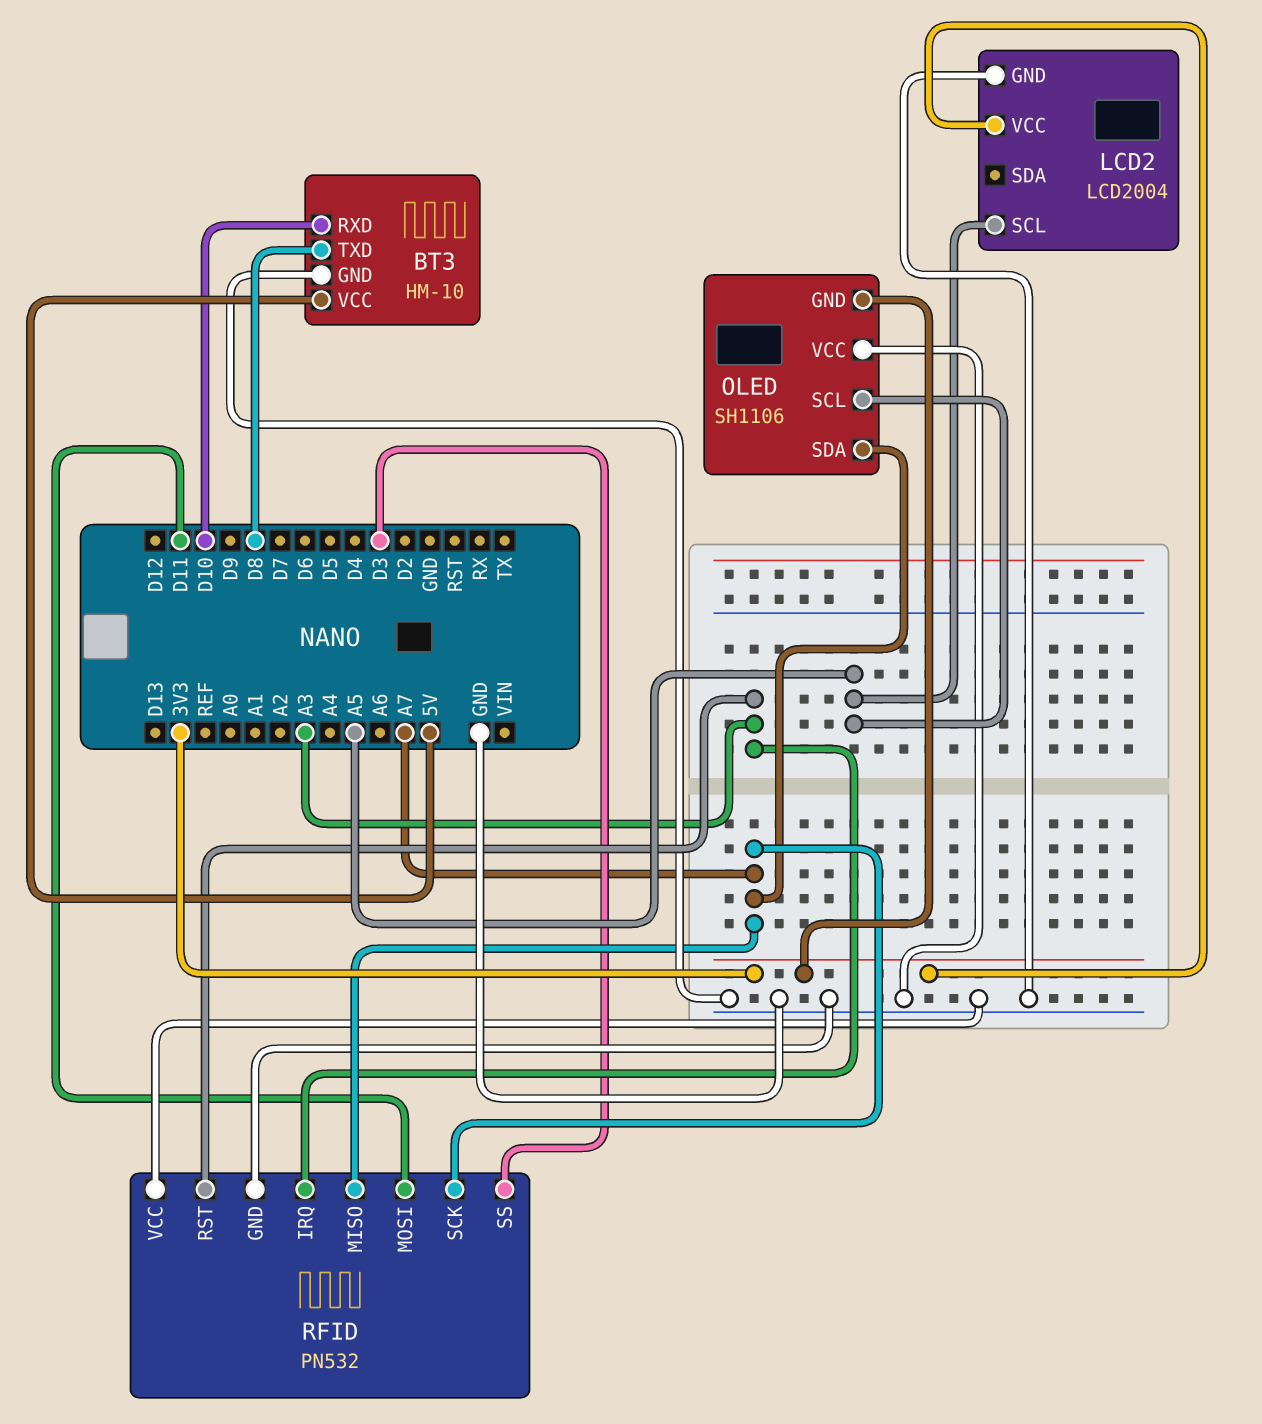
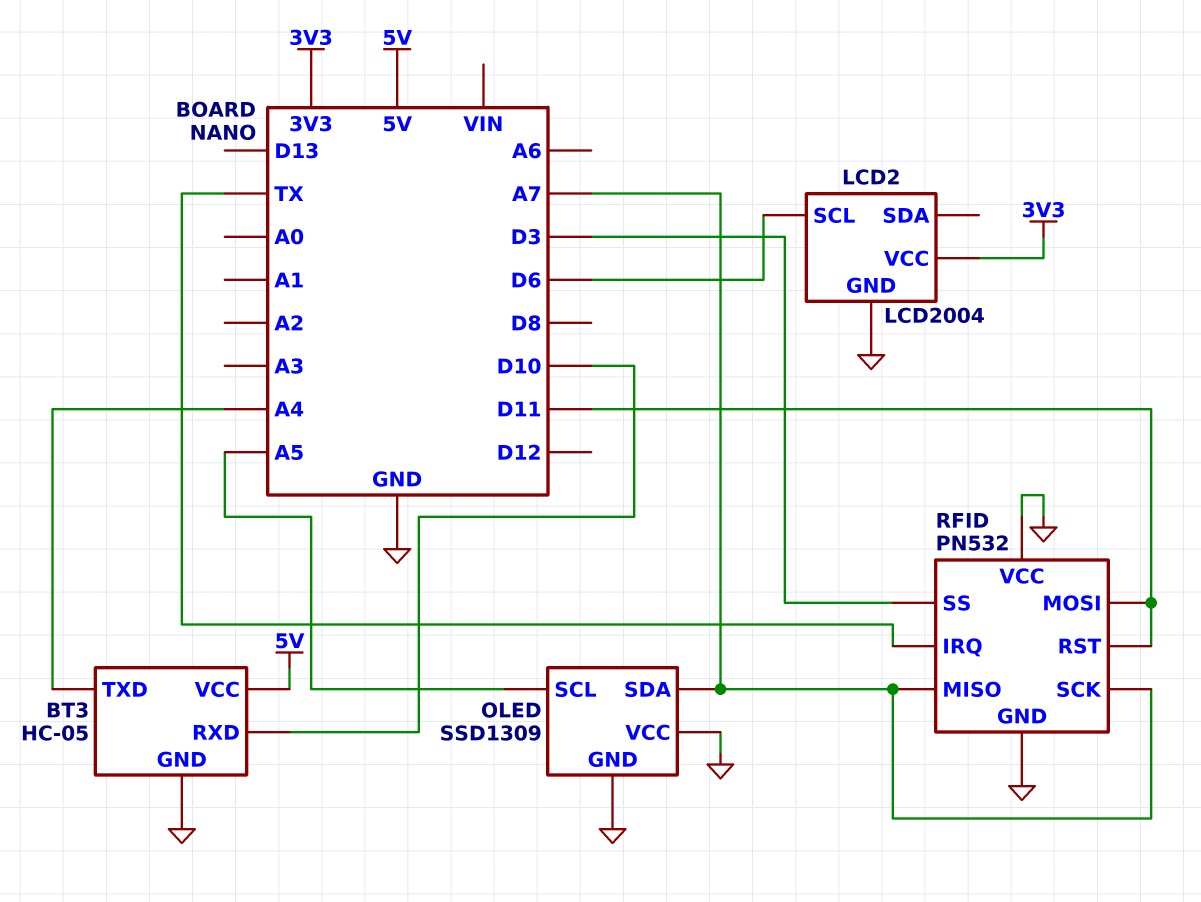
BT3: HM-10 -> HC-05
BT3 pin TXD: D8 -> A4
LCD2 pin SCL: A5 -> D6
OLED: SH1106 -> SSD1309
OLED pin GND: 3V3 -> GND
RFID pin IRQ: A3 -> TX
RFID pin RST: A3 -> D11

